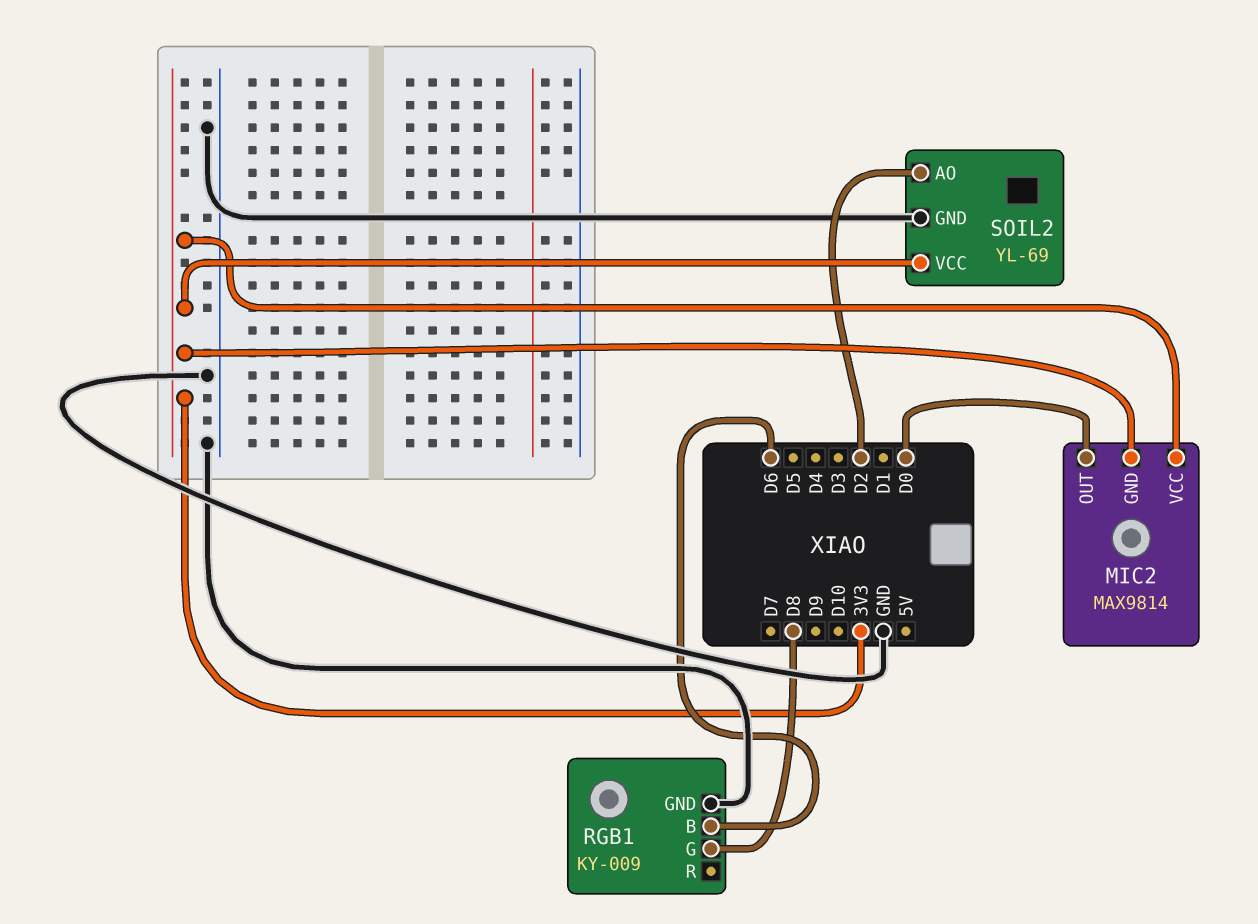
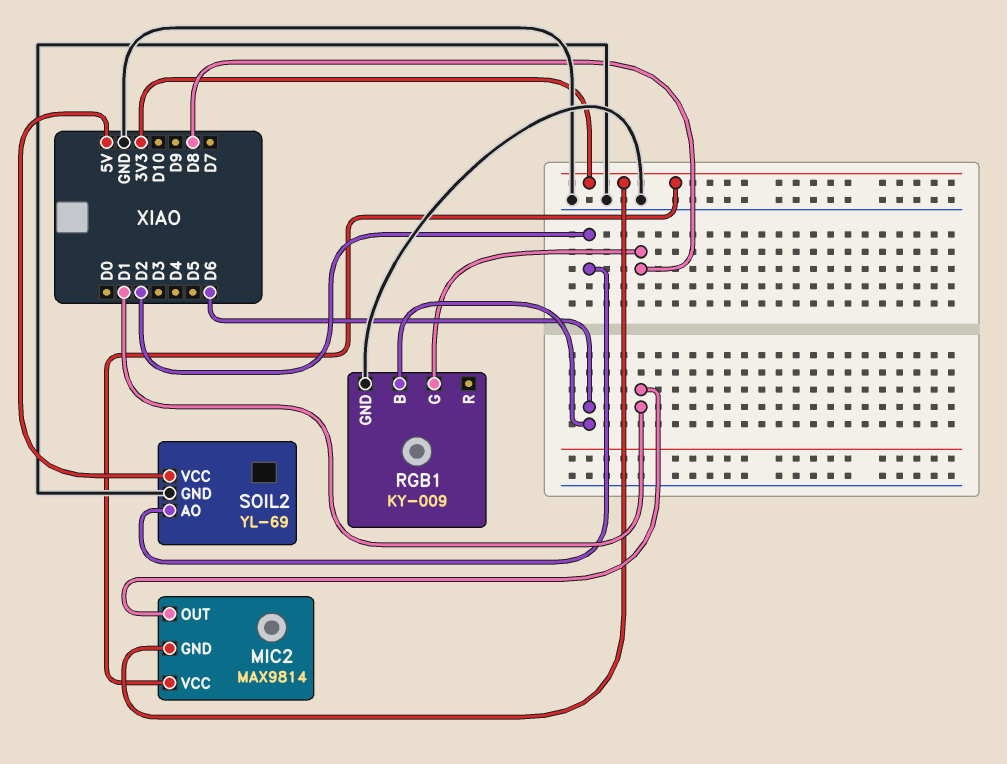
MIC2 pin OUT: D0 -> D1
SOIL2 pin VCC: 3V3 -> 5V

